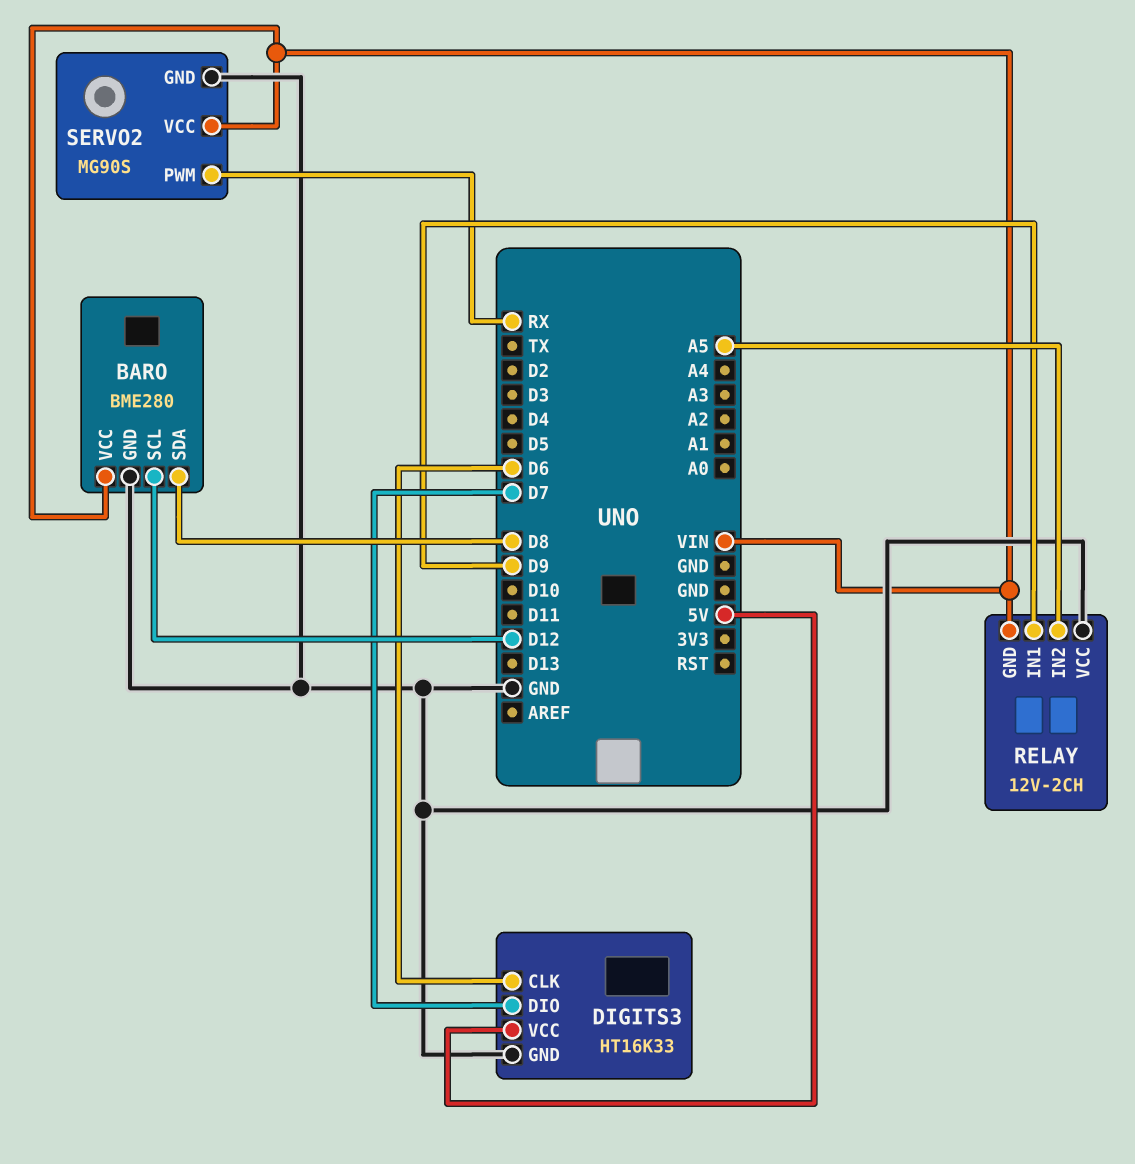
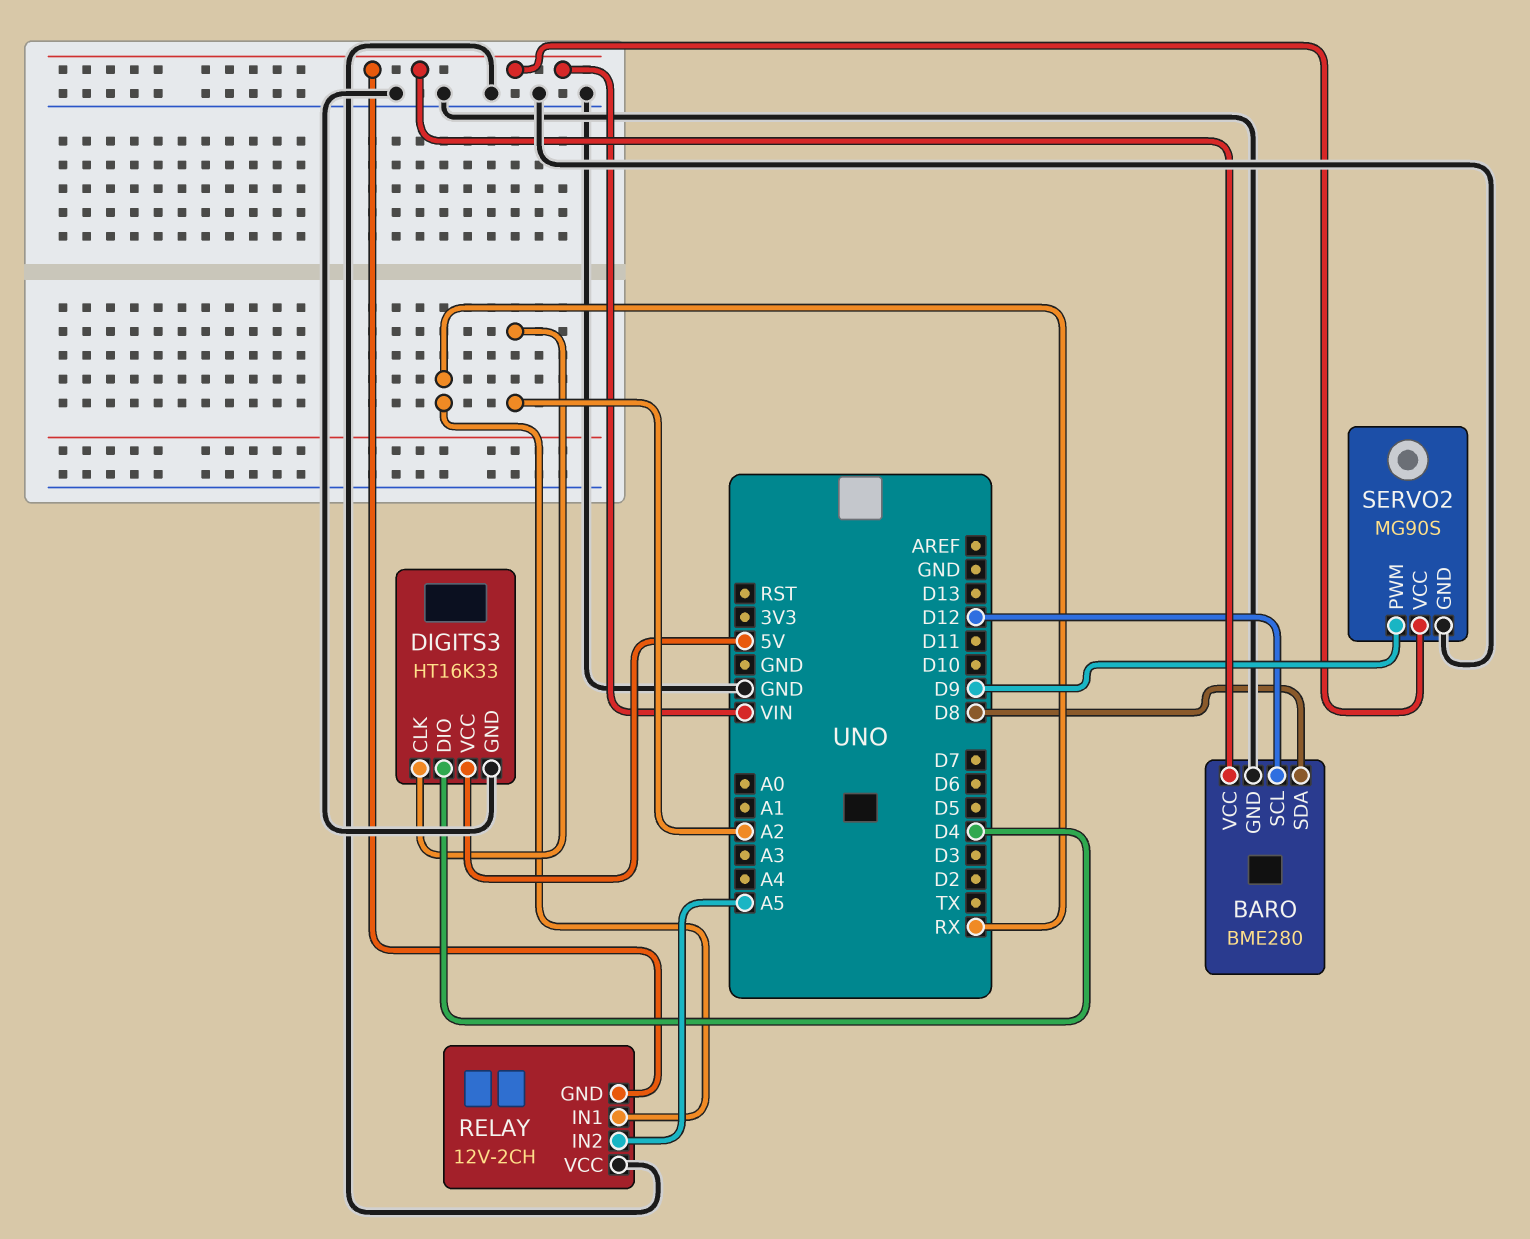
DIGITS3 pin CLK: D6 -> A2
DIGITS3 pin DIO: D7 -> D4
RELAY pin IN1: D9 -> RX
SERVO2 pin PWM: RX -> D9

